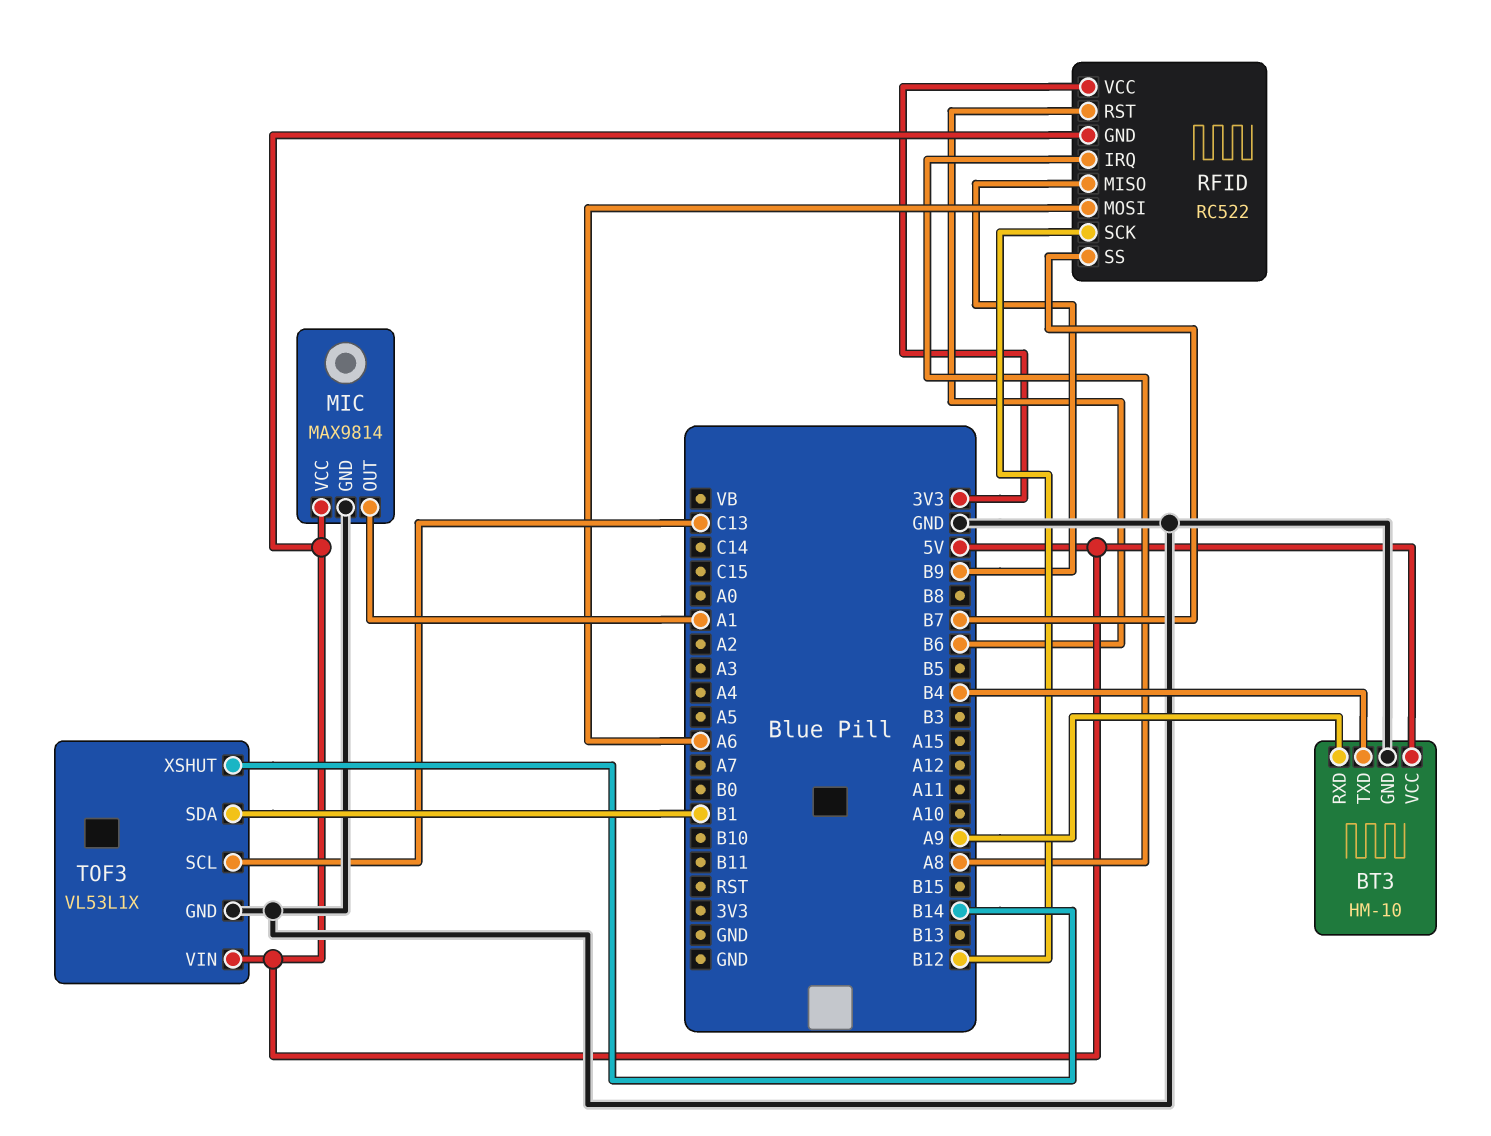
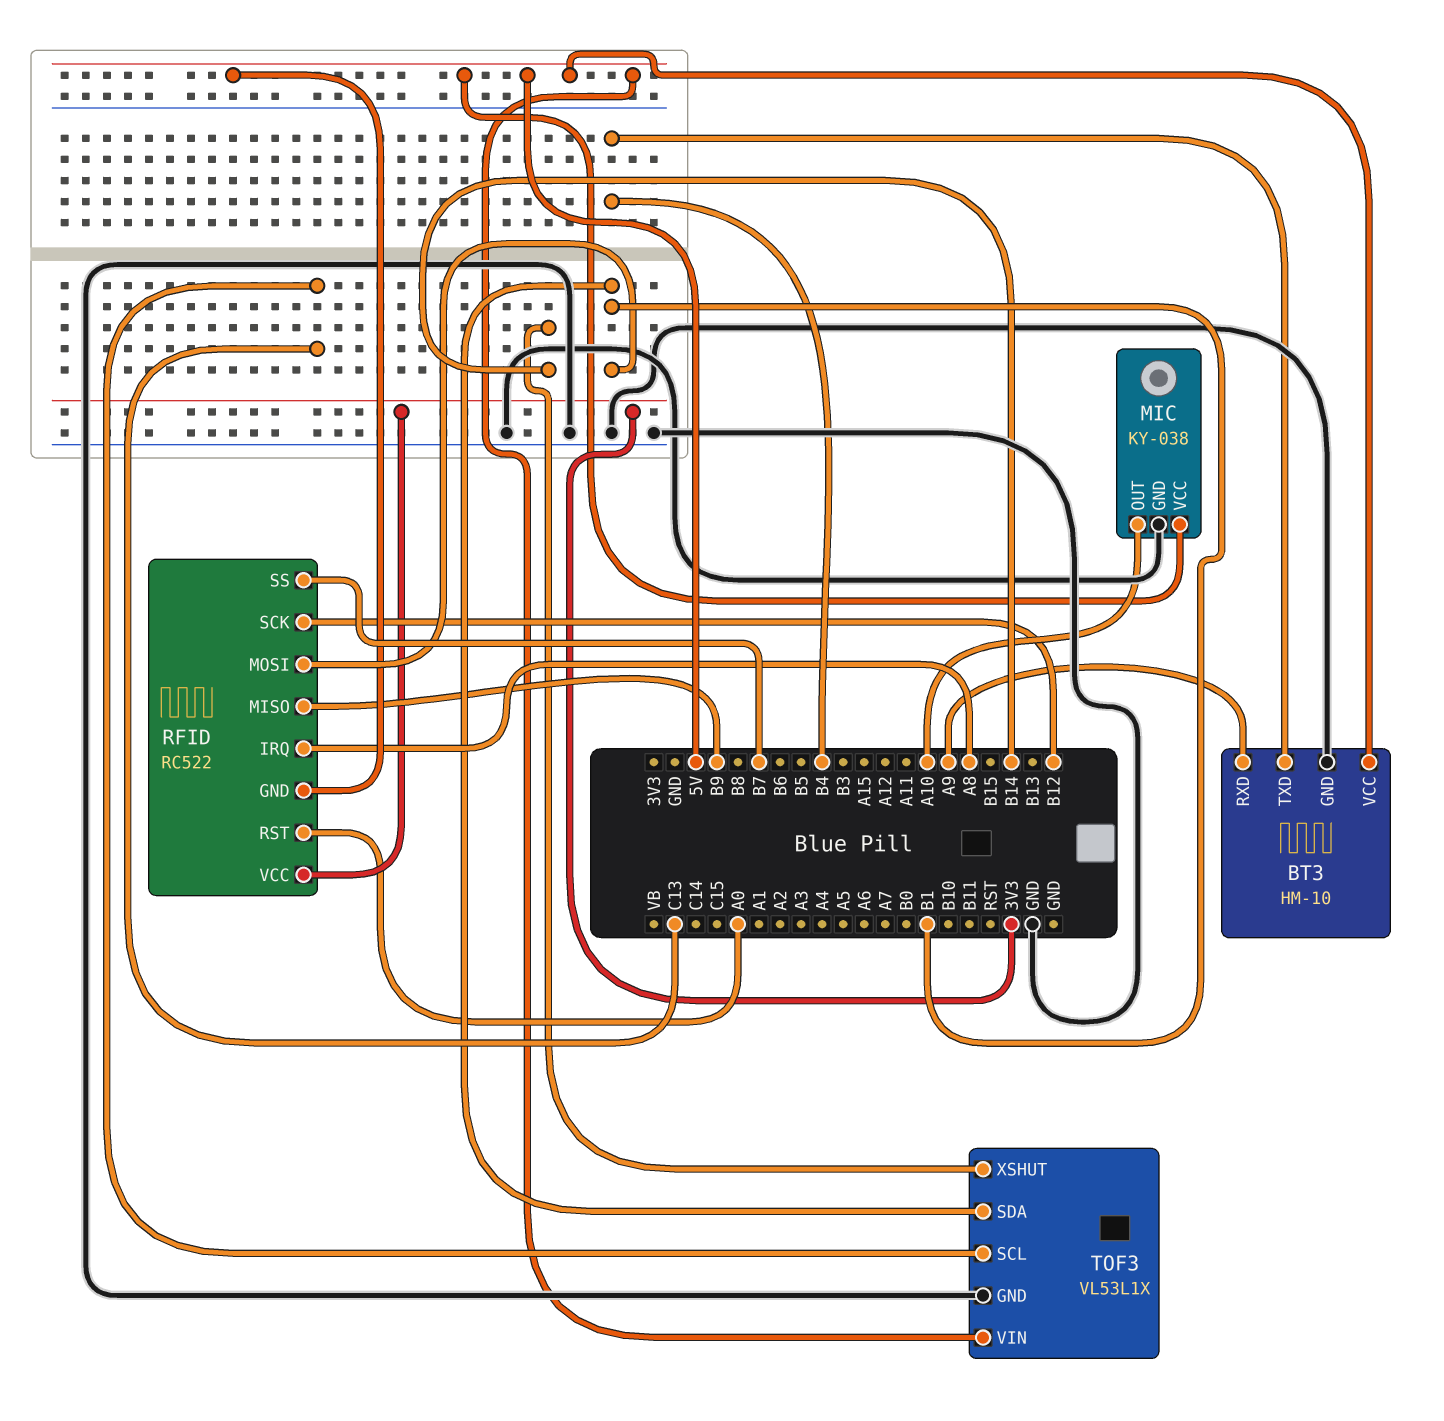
MIC: MAX9814 -> KY-038
MIC pin OUT: A1 -> A10
RFID pin MOSI: A6 -> B1
RFID pin RST: B6 -> A0

